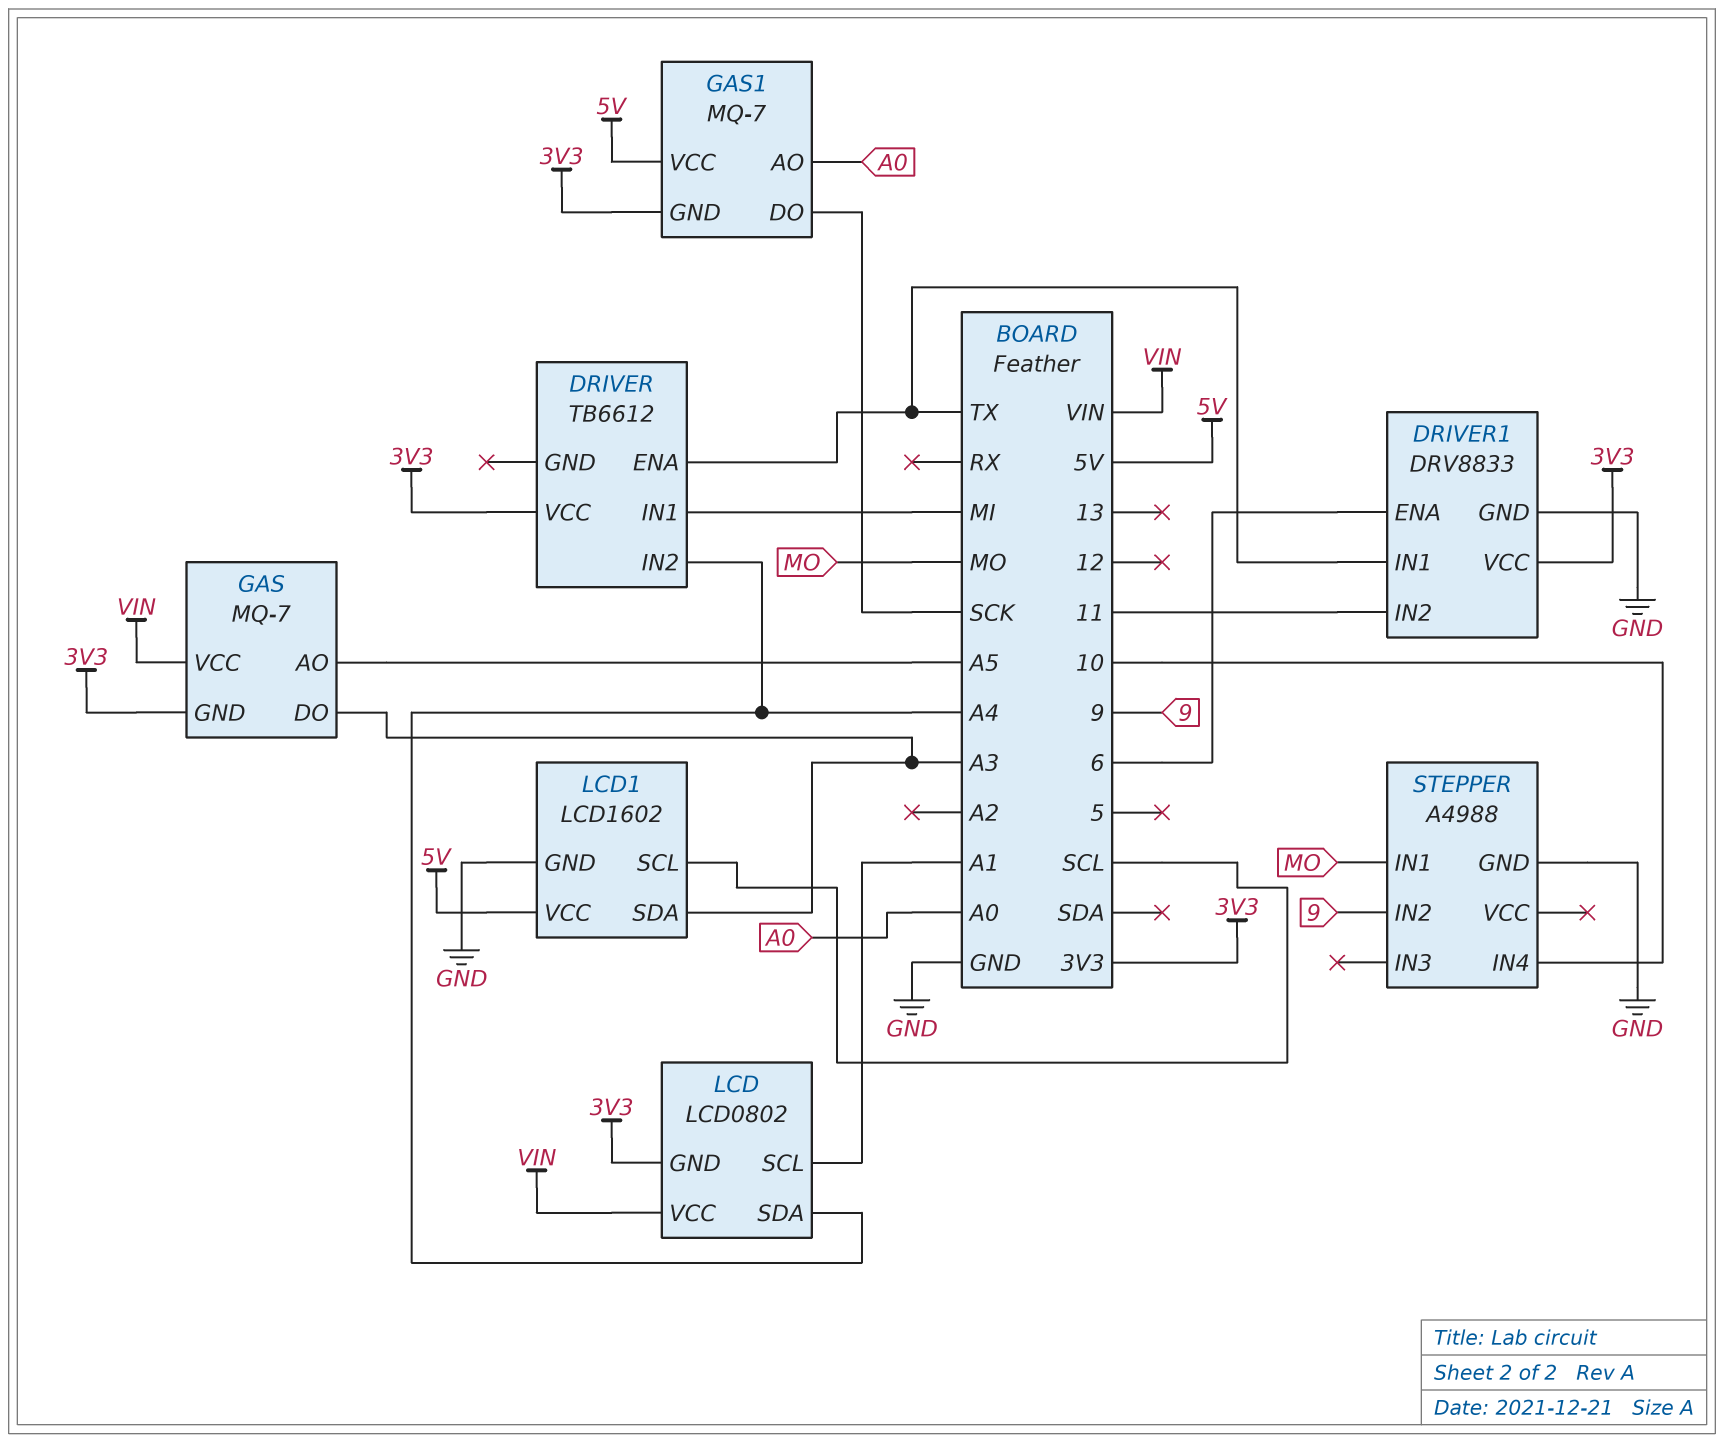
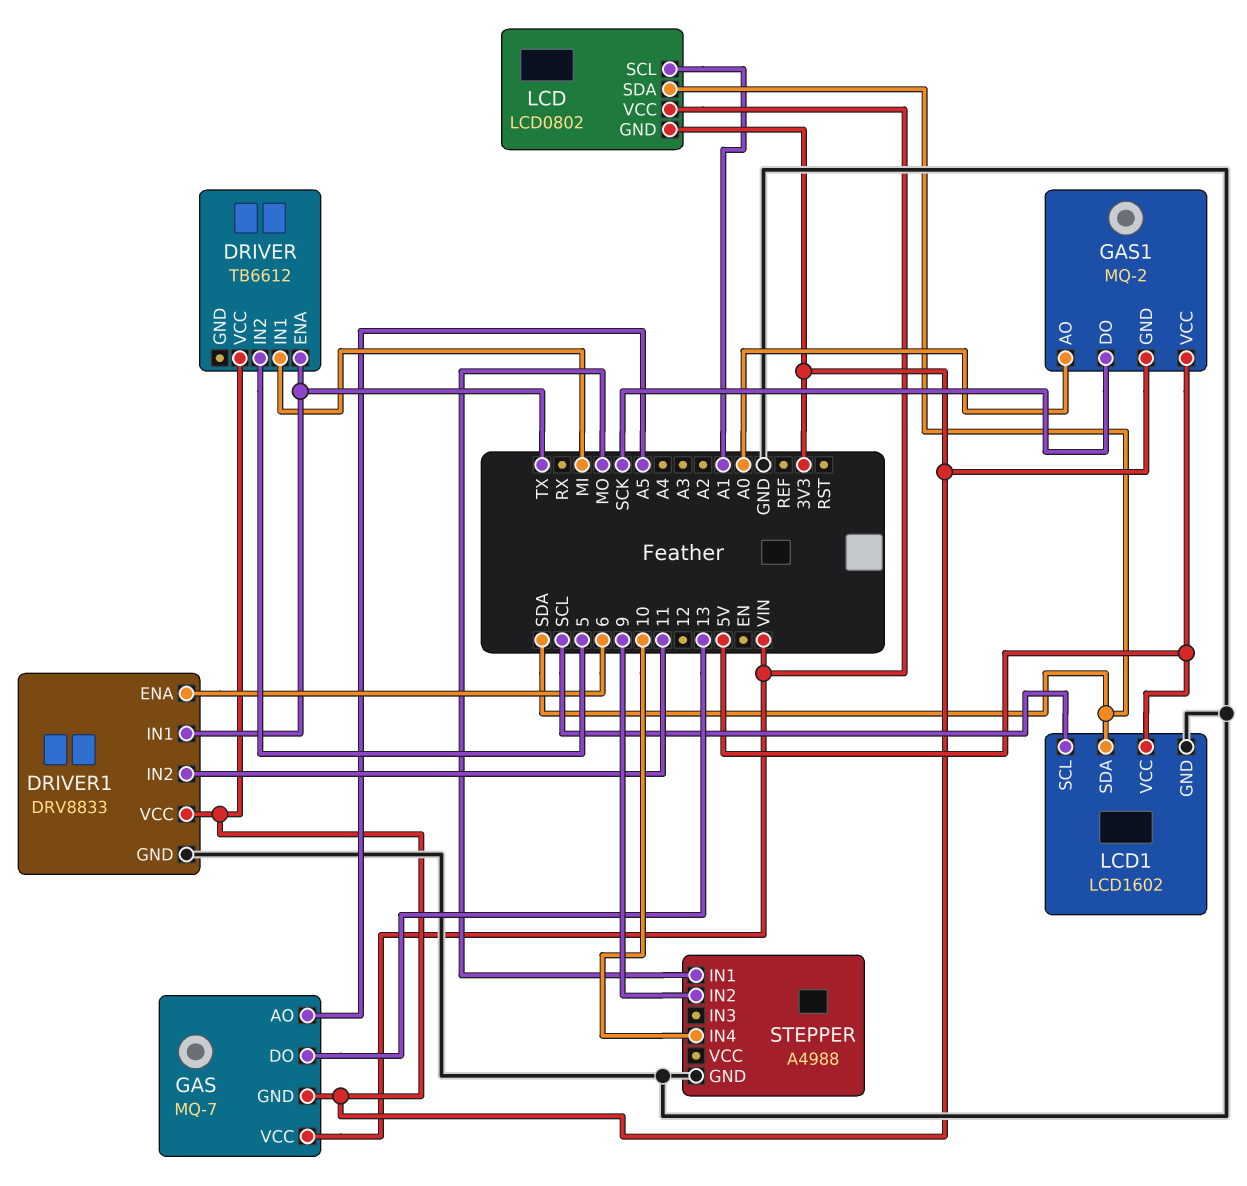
DRIVER pin IN2: A4 -> 5
GAS pin DO: A3 -> 13
GAS1: MQ-7 -> MQ-2
LCD pin SDA: A4 -> SDA
LCD1 pin SDA: A3 -> SDA

